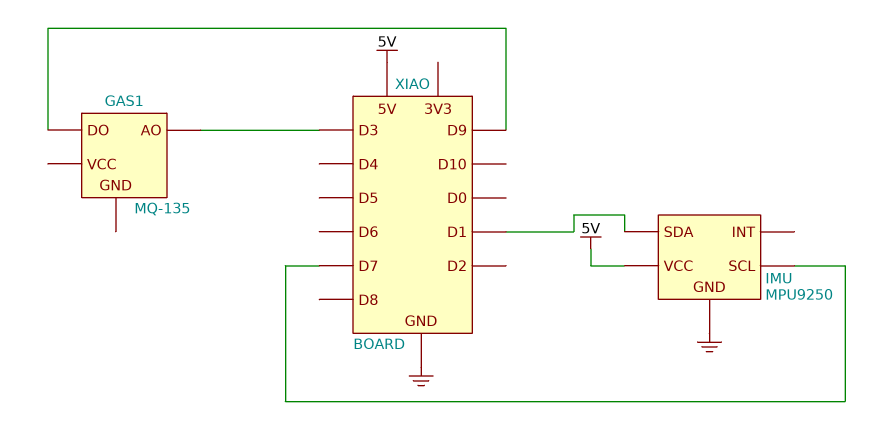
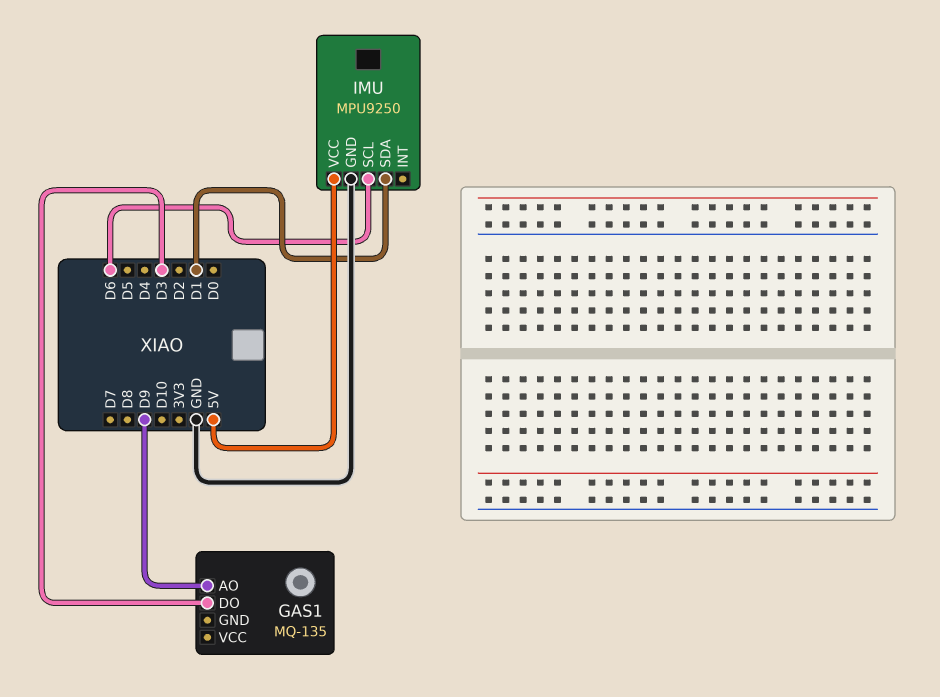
GAS1 pin AO: D3 -> D9
GAS1 pin DO: D9 -> D3
IMU pin SCL: D7 -> D6

